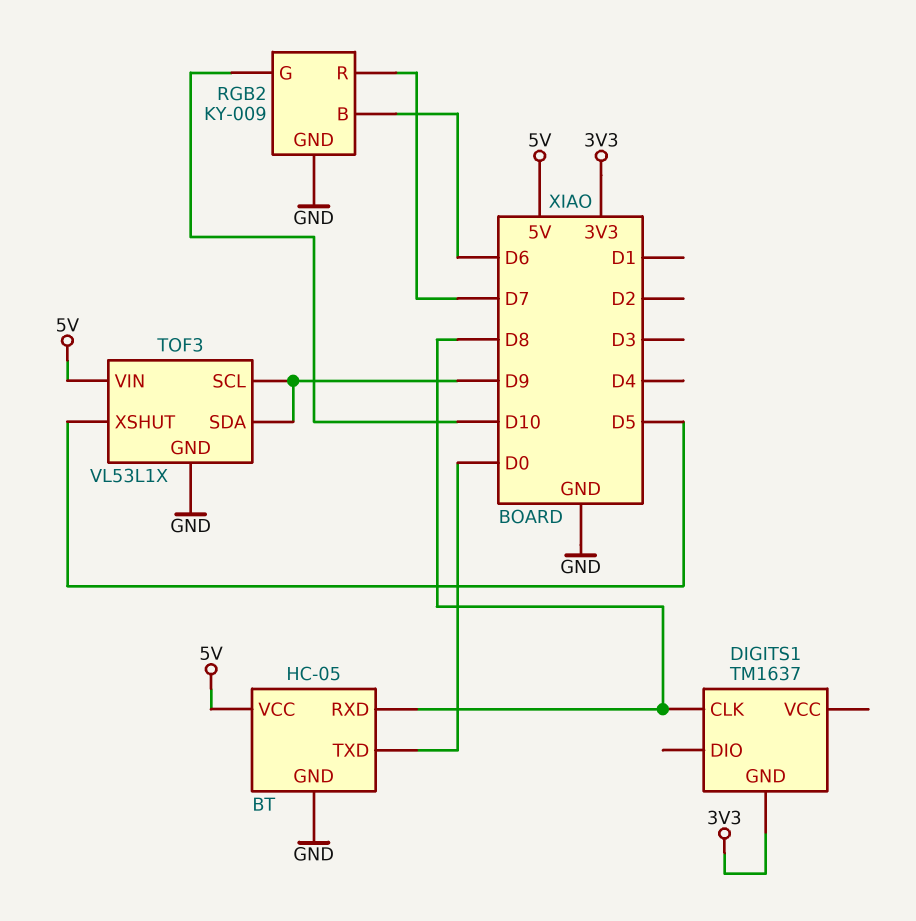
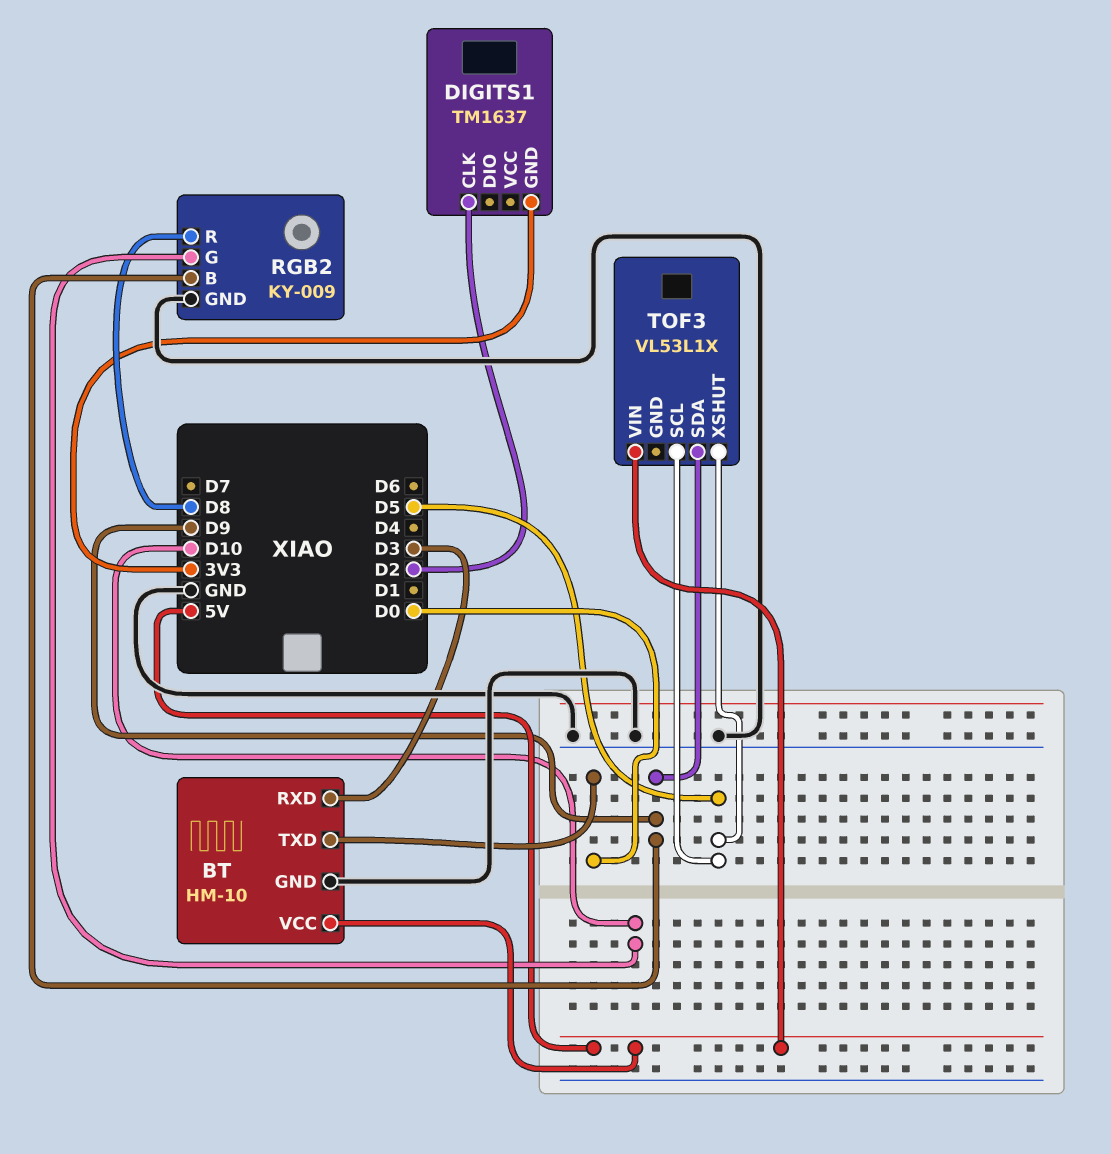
BT: HC-05 -> HM-10
BT pin RXD: D8 -> D3
DIGITS1 pin CLK: D8 -> D2
RGB2 pin B: D6 -> D9
RGB2 pin R: D7 -> D8
TOF3 pin GND: GND -> none
TOF3 pin SCL: D9 -> D5

